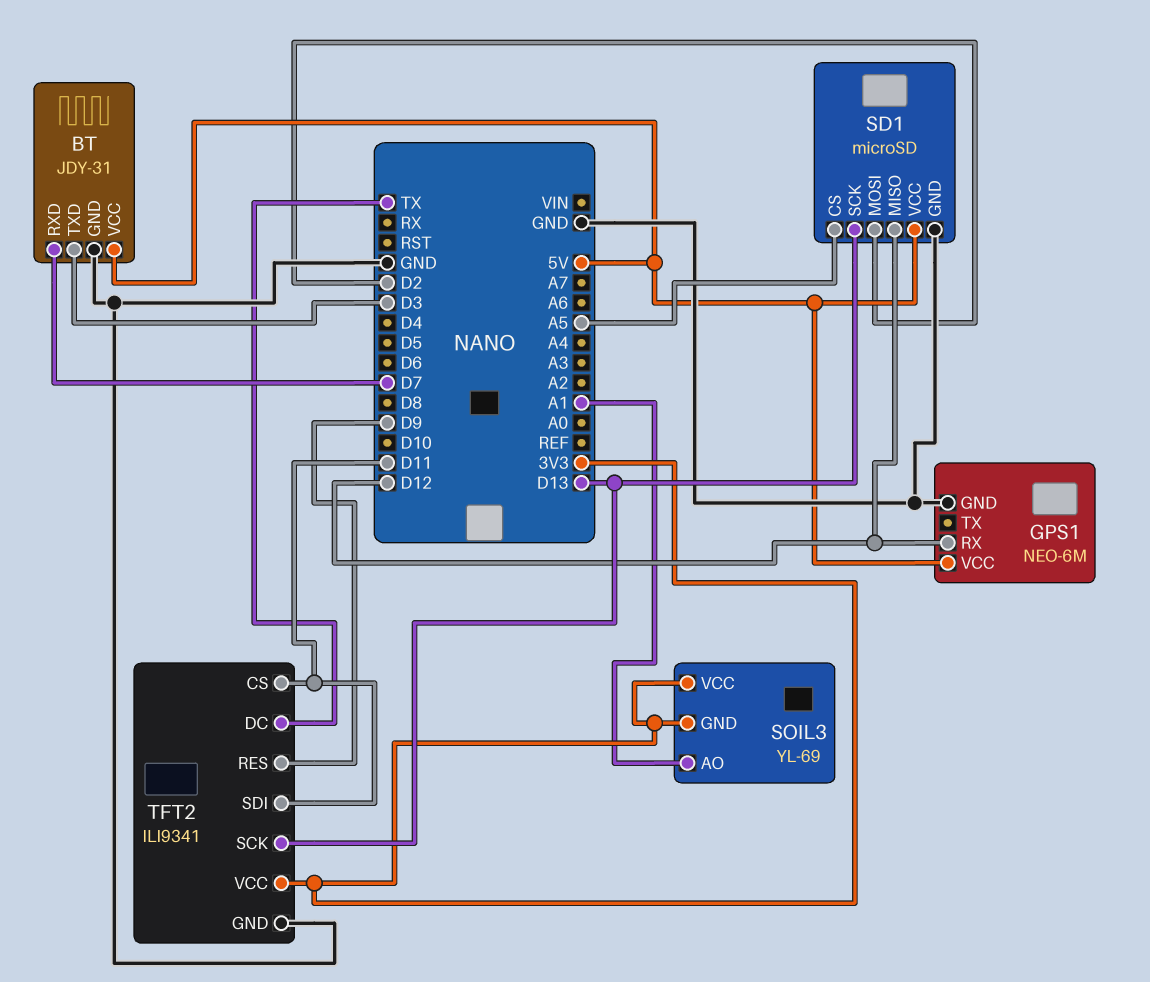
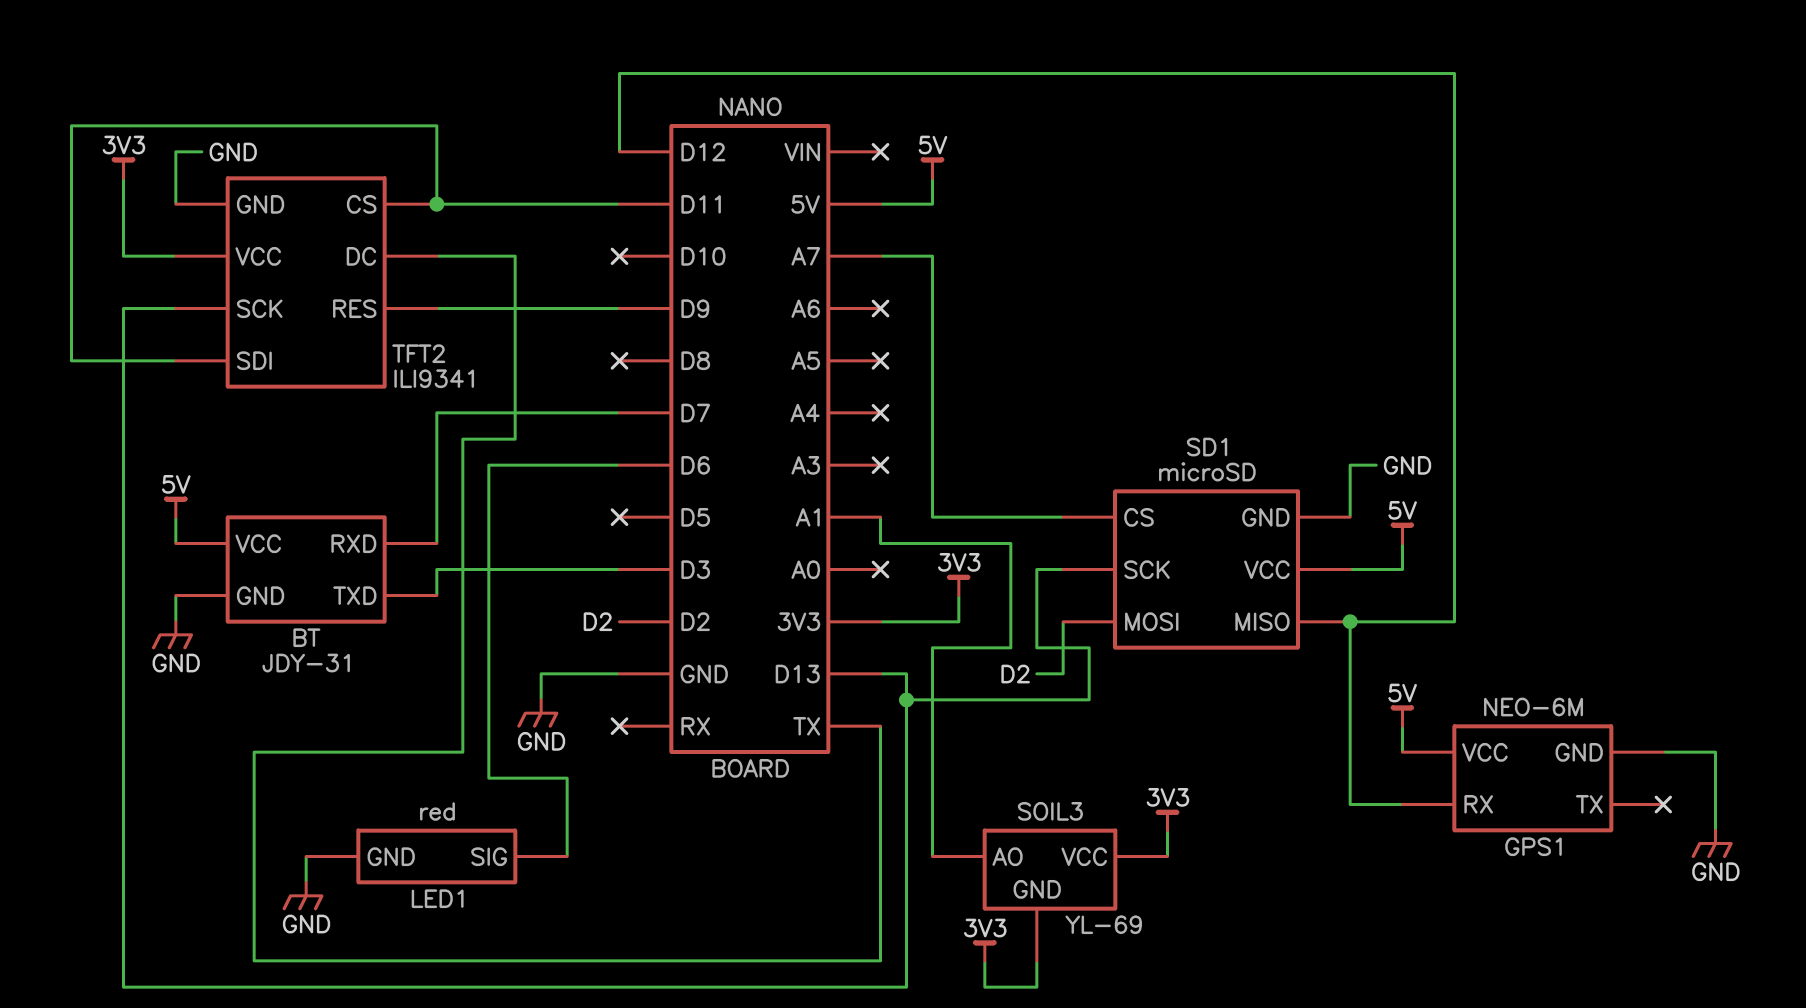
LED1: none -> red
LED1 pin GND: none -> GND
LED1 pin SIG: none -> D6
SD1 pin CS: A5 -> A7

